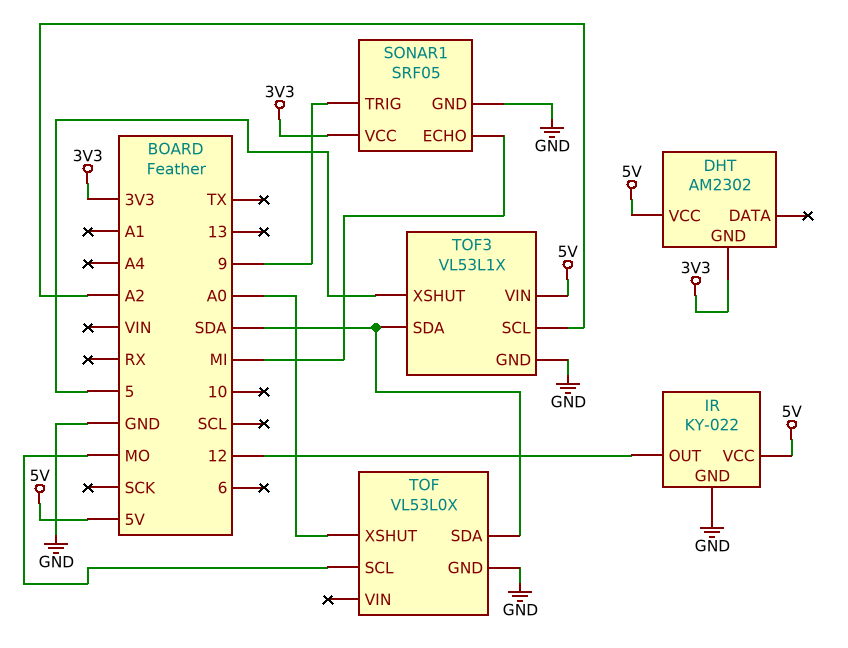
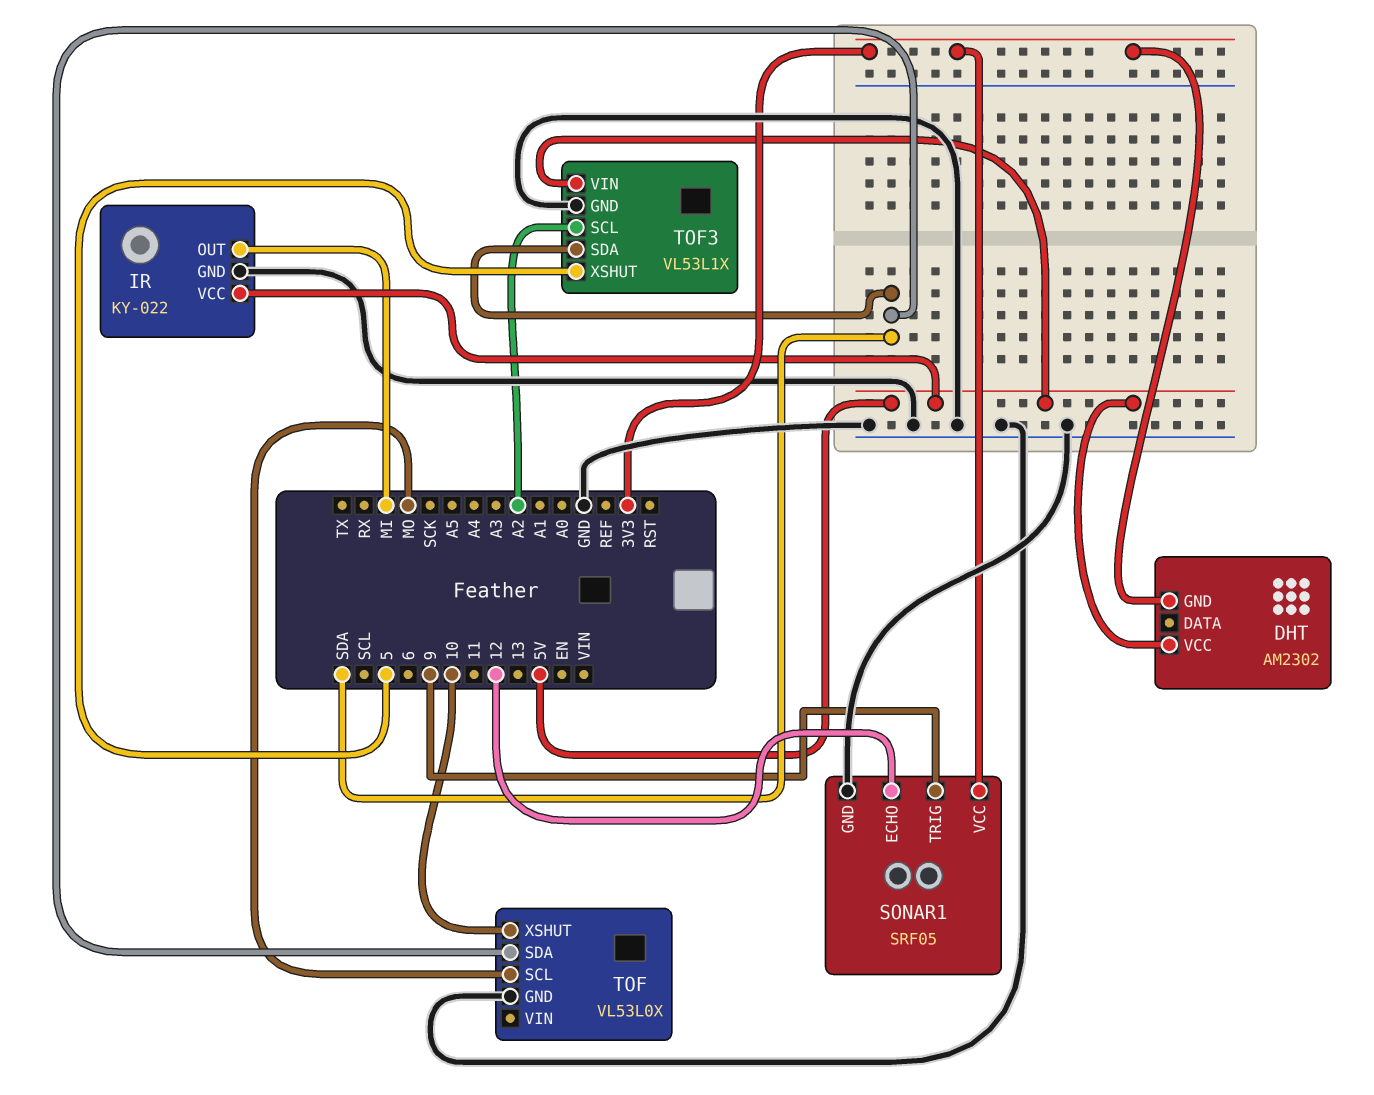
IR pin OUT: 12 -> MI
SONAR1 pin ECHO: MI -> 12
TOF pin XSHUT: A0 -> 10

